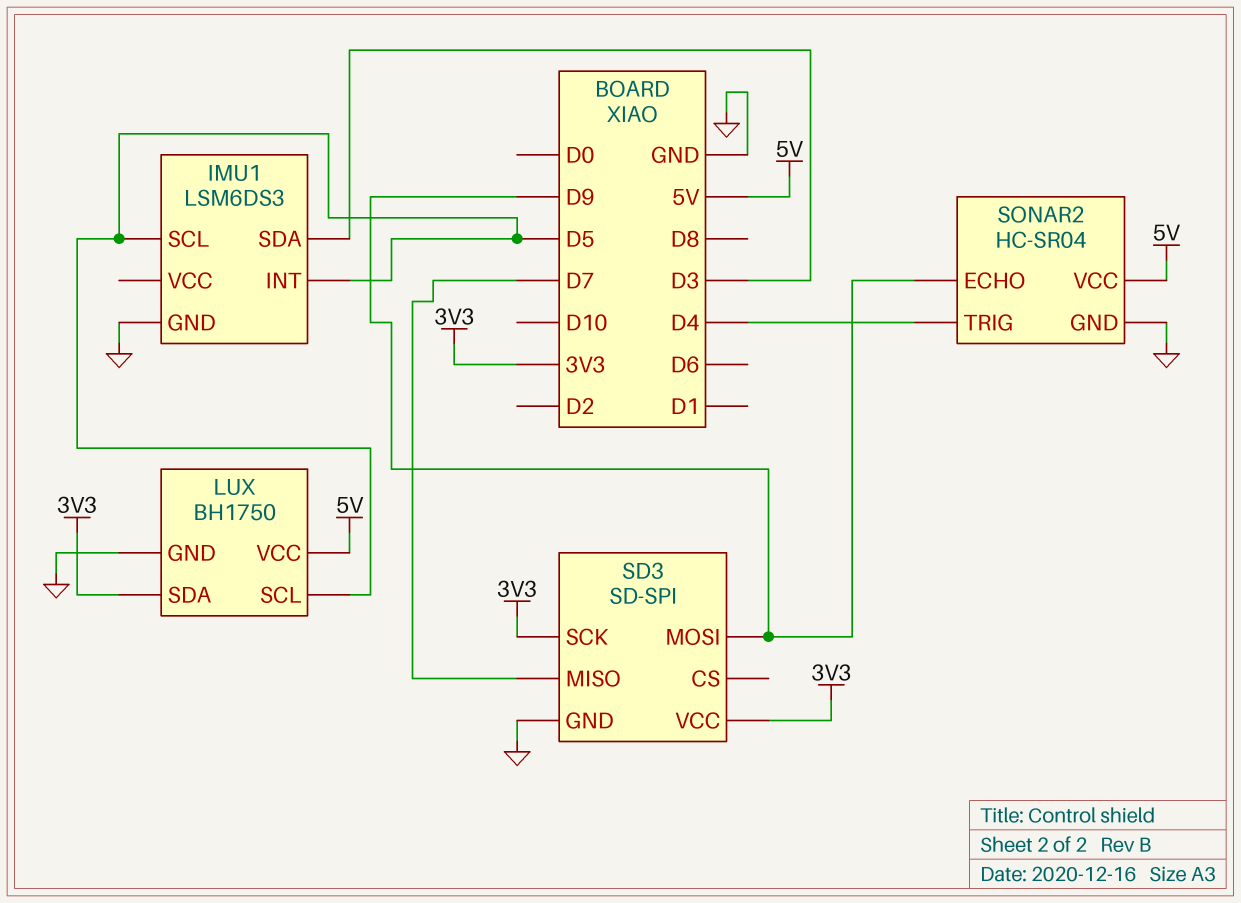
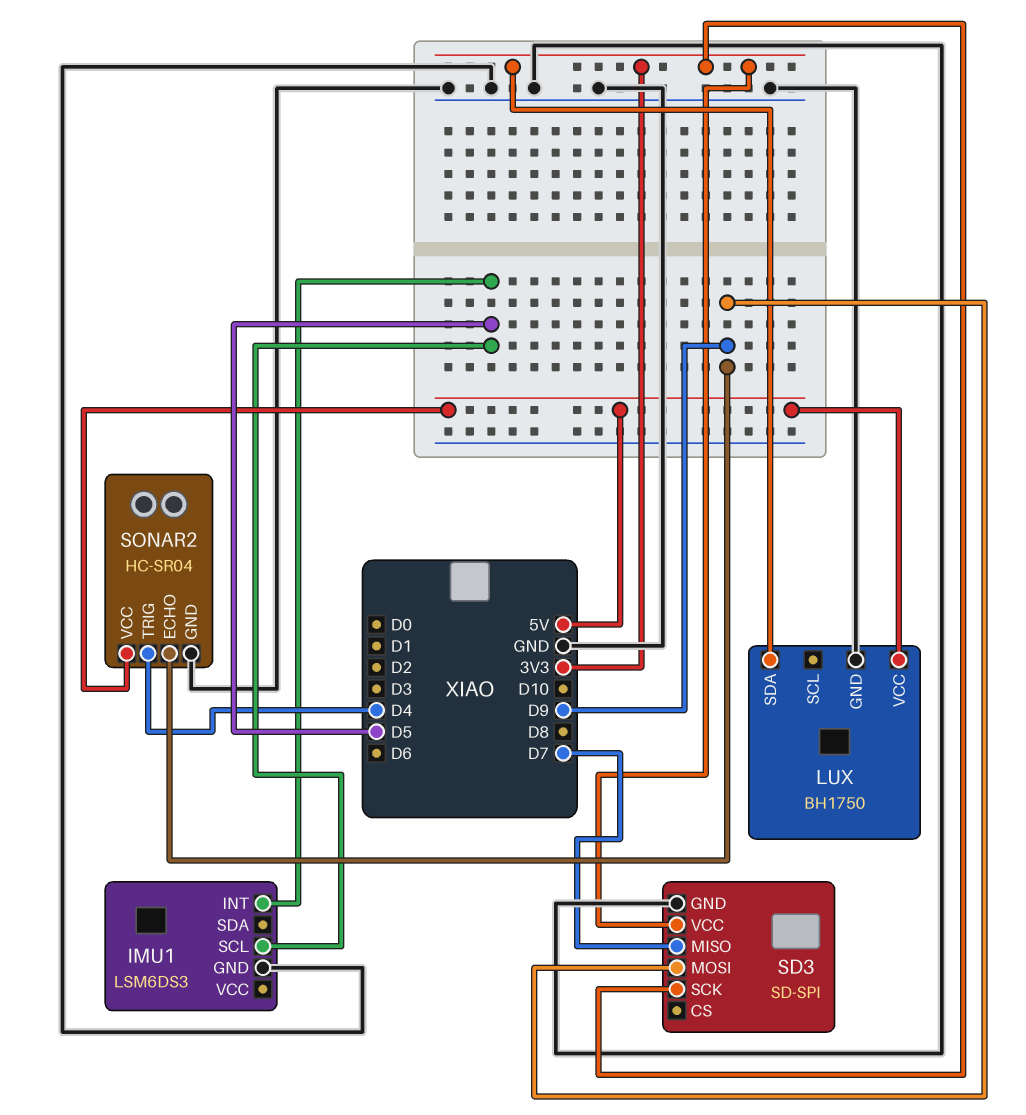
IMU1 pin SDA: D3 -> none
LUX pin SCL: D5 -> none

